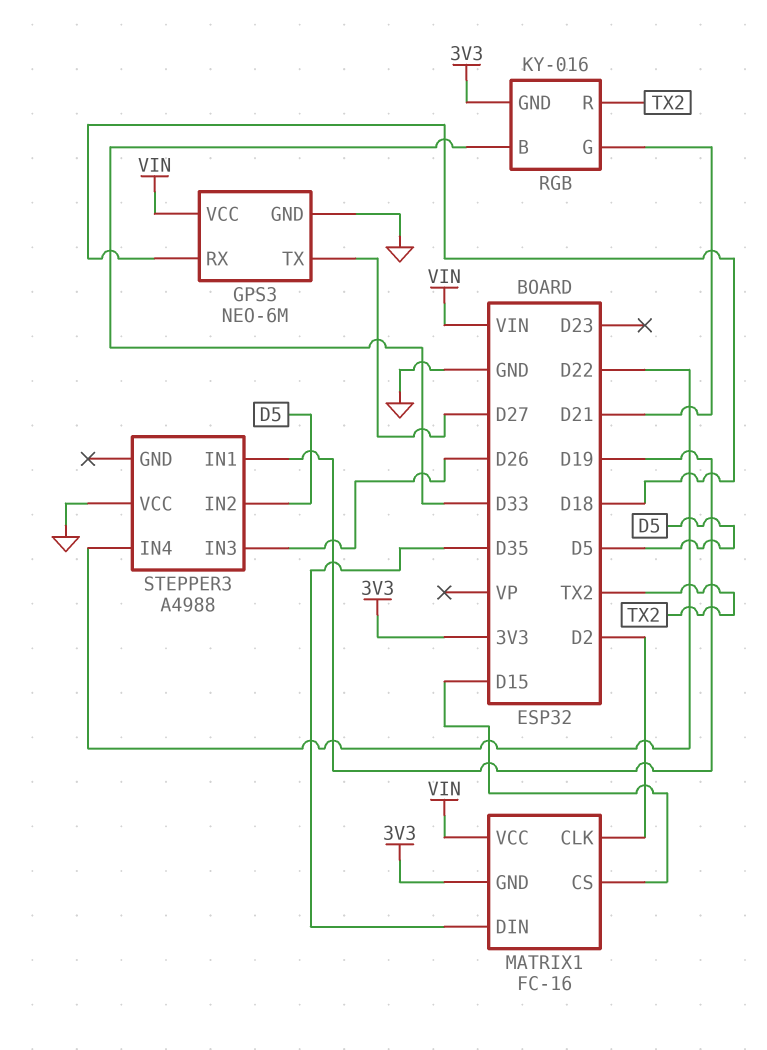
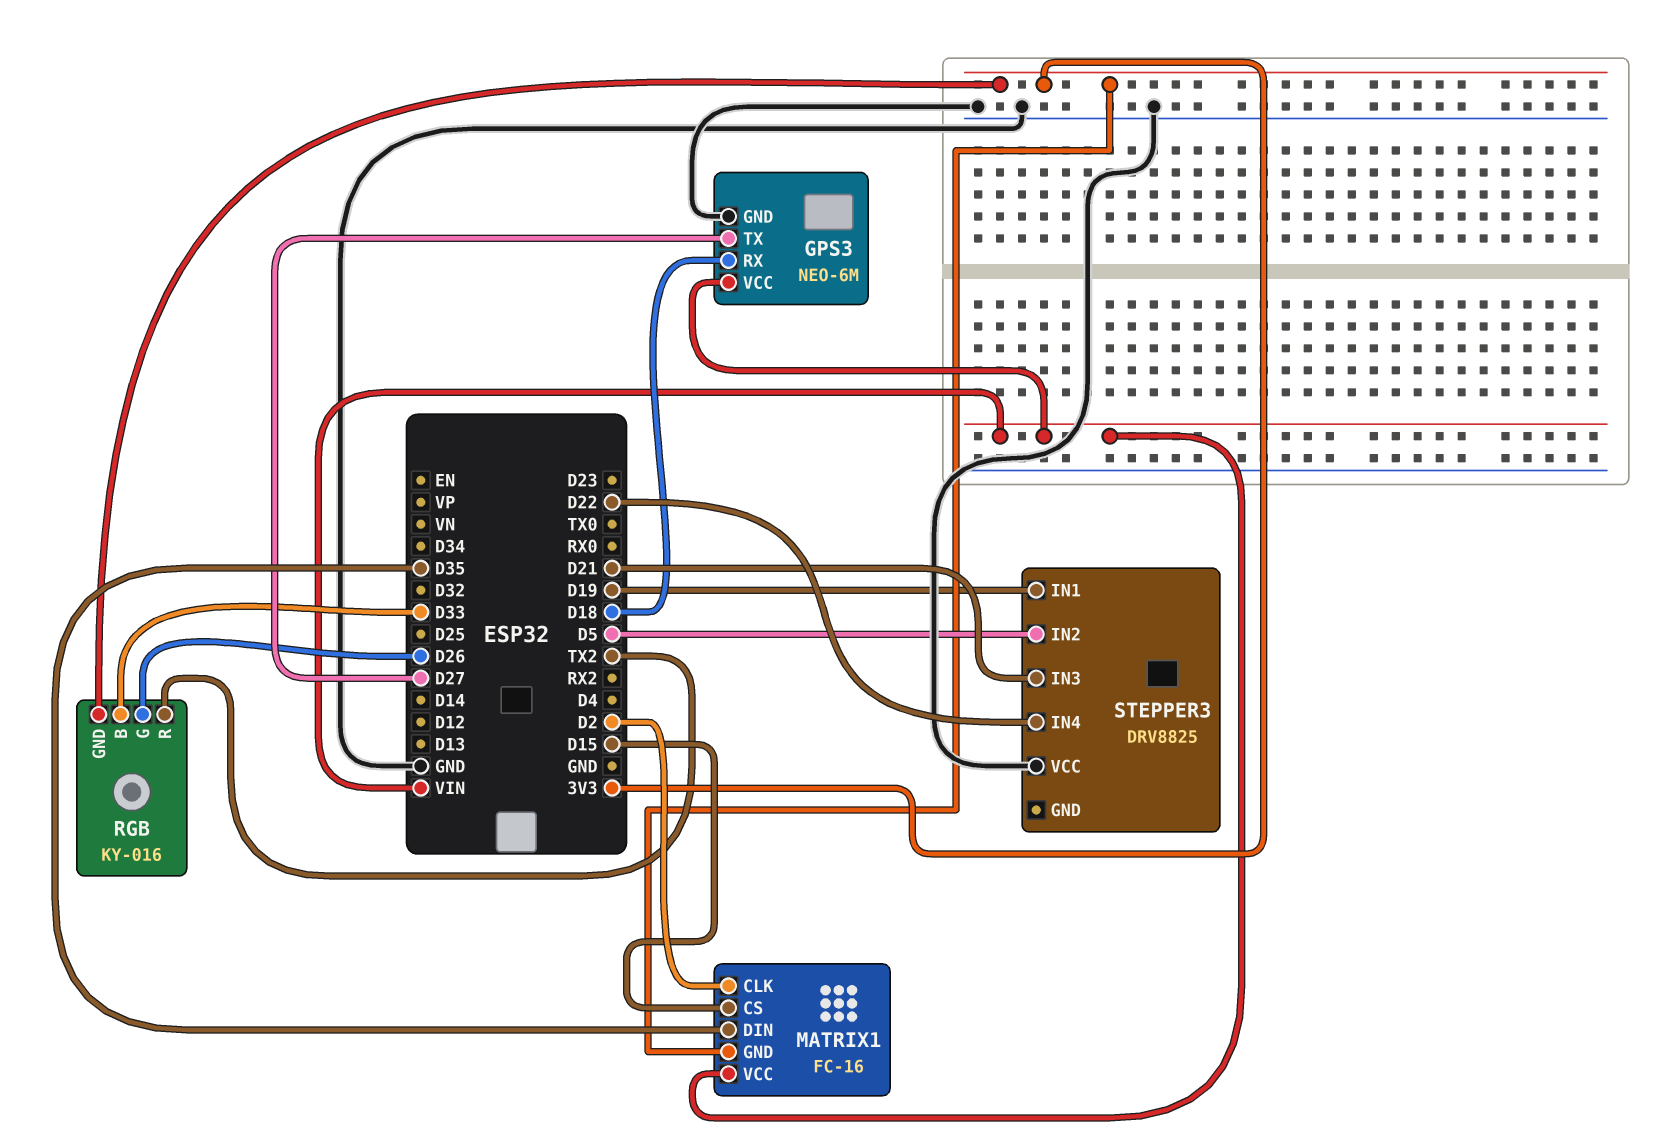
RGB pin G: D21 -> D26
STEPPER3: A4988 -> DRV8825
STEPPER3 pin IN3: D26 -> D21

